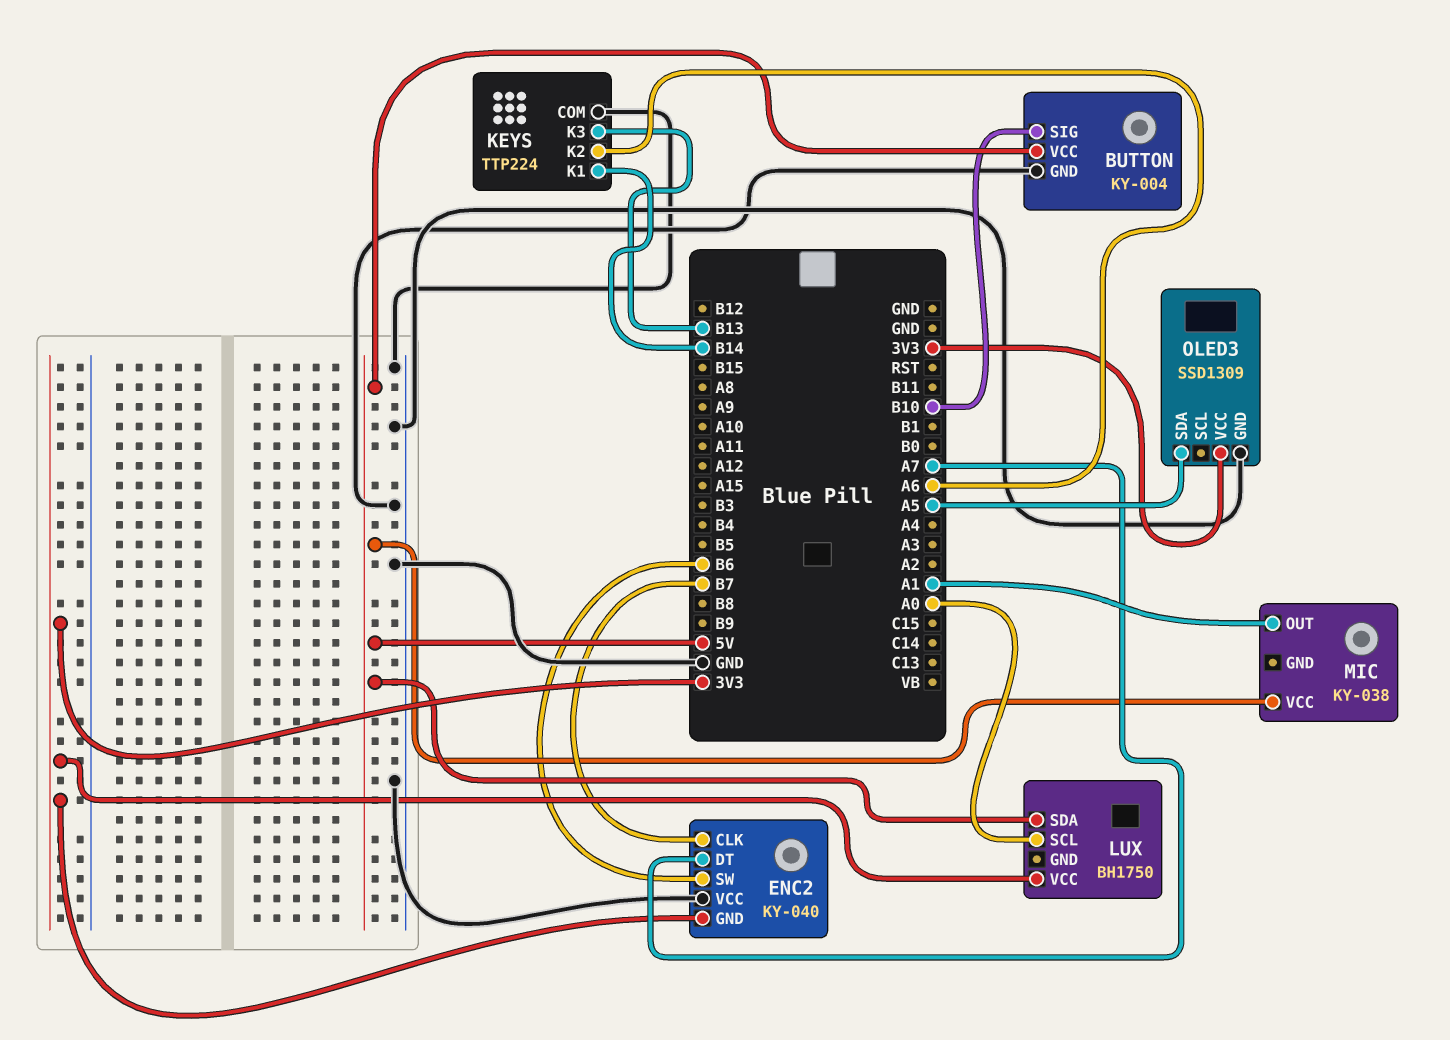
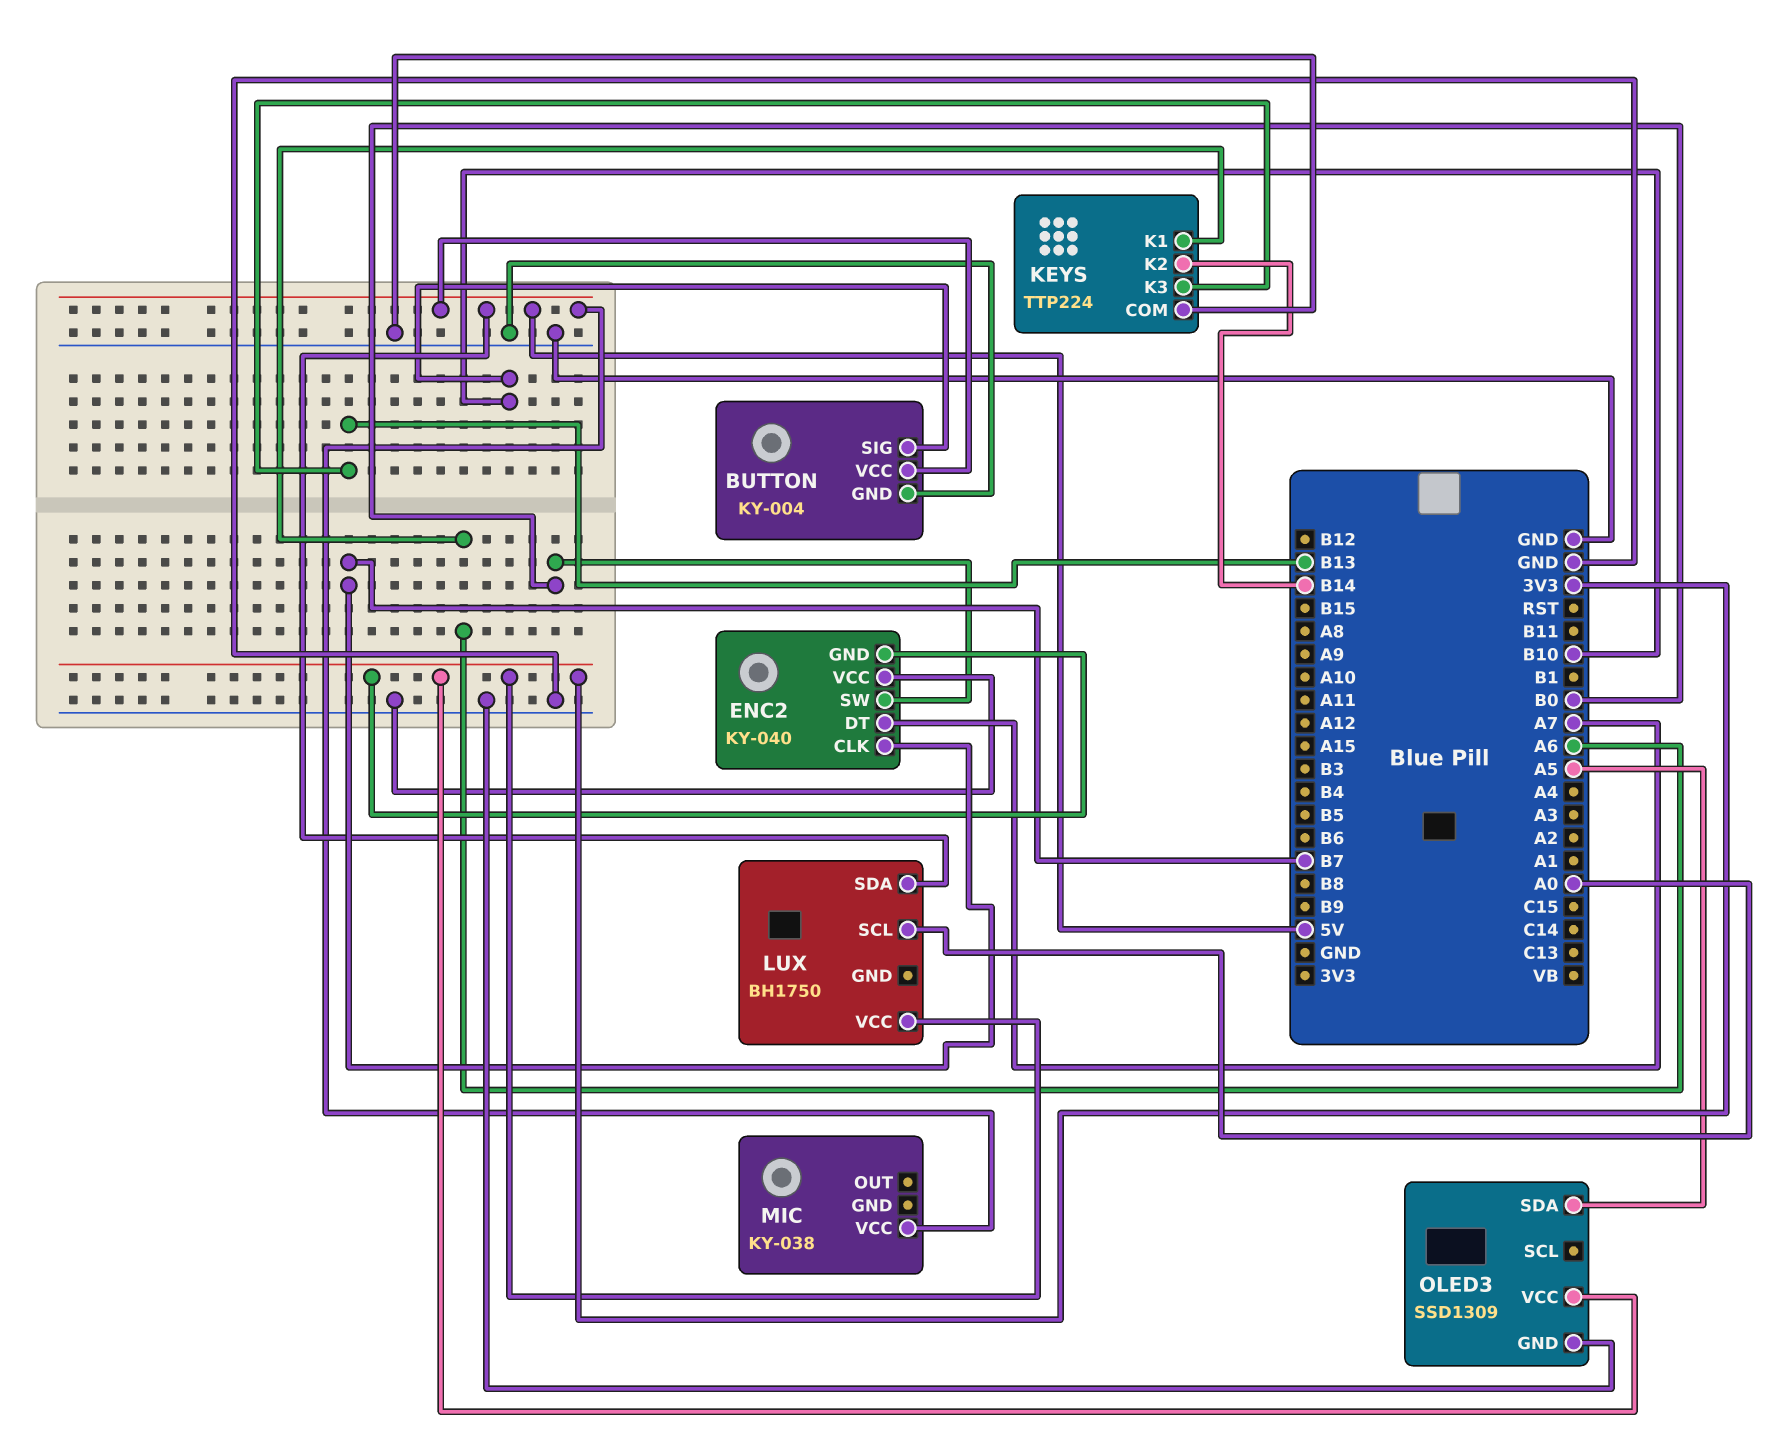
ENC2 pin SW: B6 -> B0
KEYS pin K1: B14 -> A6
KEYS pin K2: A6 -> B14
MIC pin OUT: A1 -> none

